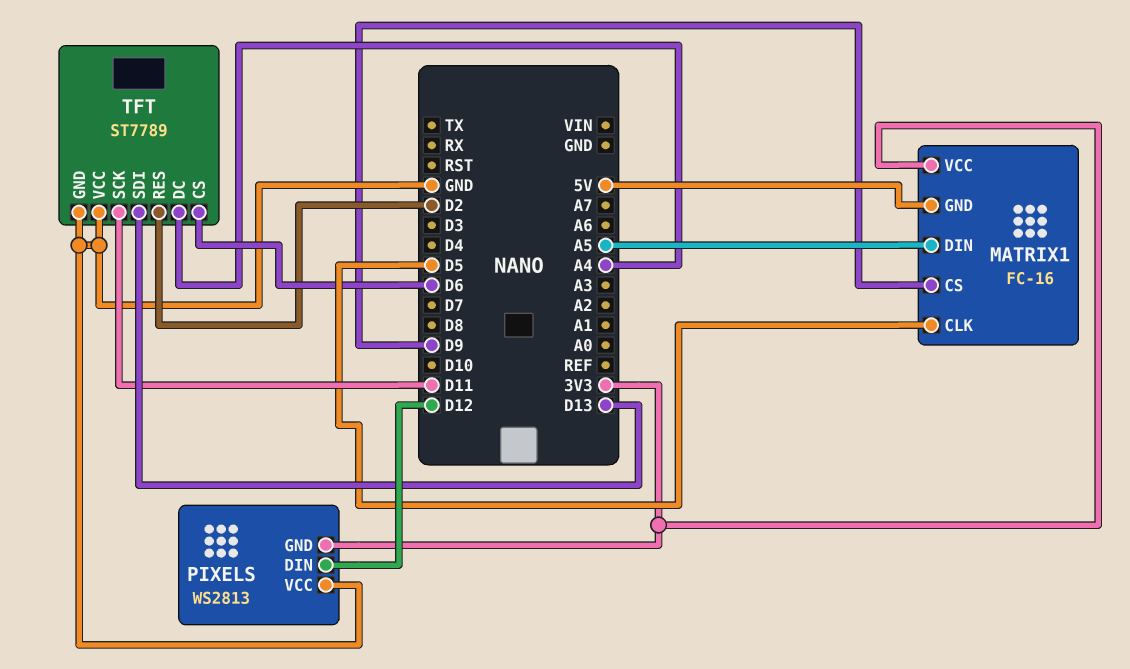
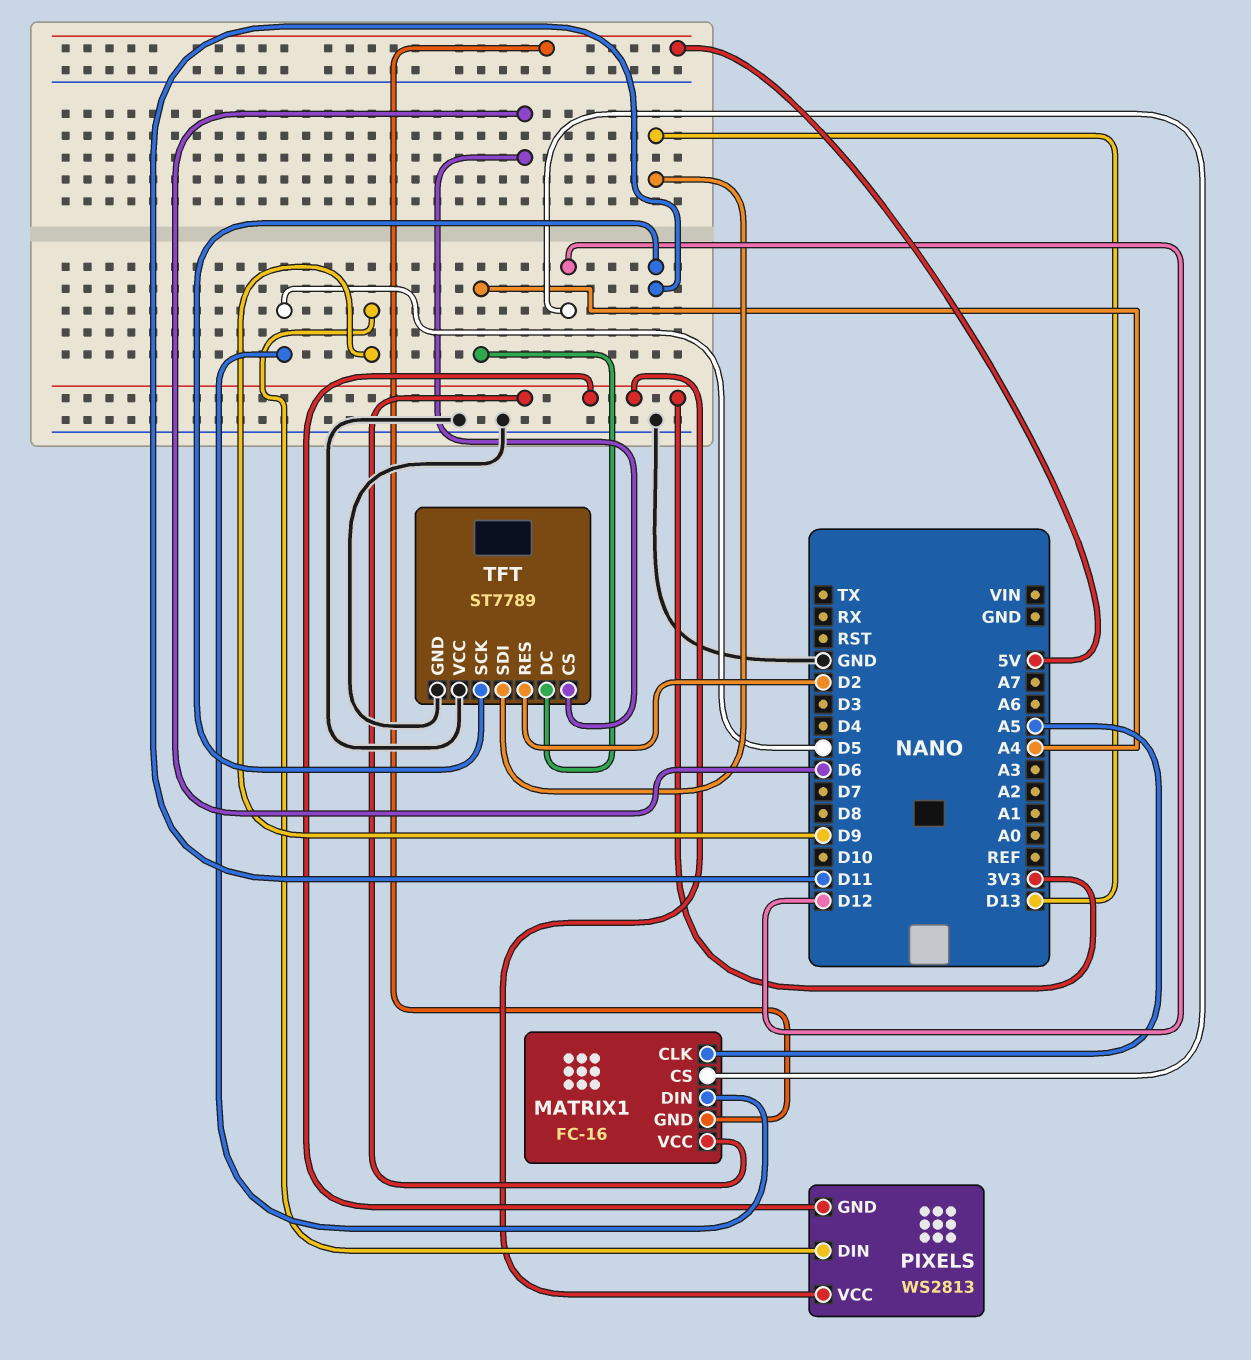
MATRIX1 pin CLK: D5 -> A5
MATRIX1 pin CS: D9 -> D12
MATRIX1 pin DIN: A5 -> D5
PIXELS pin DIN: D12 -> D9
PIXELS pin VCC: GND -> 3V3

